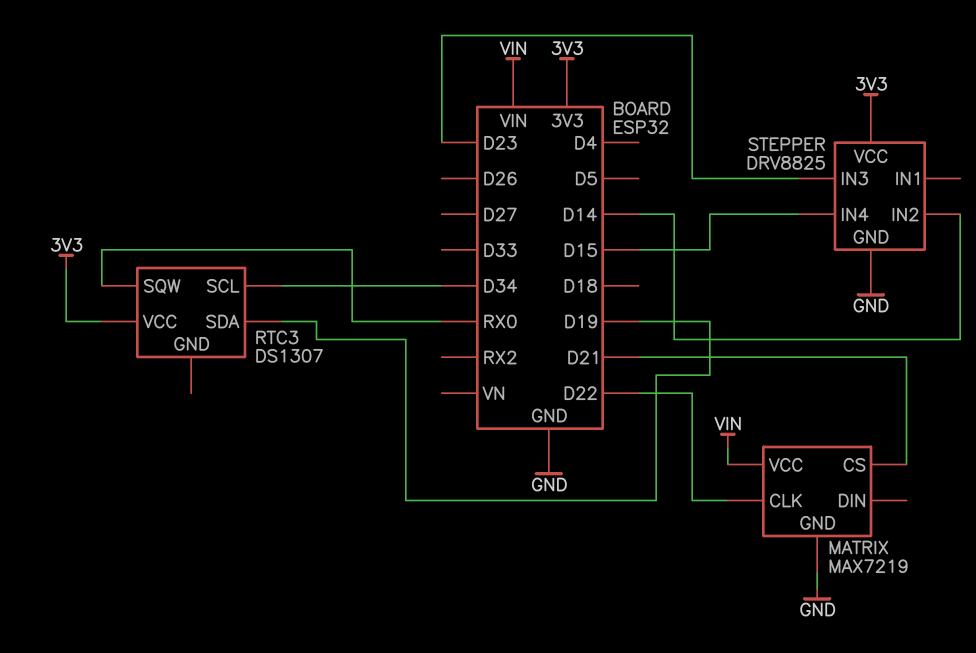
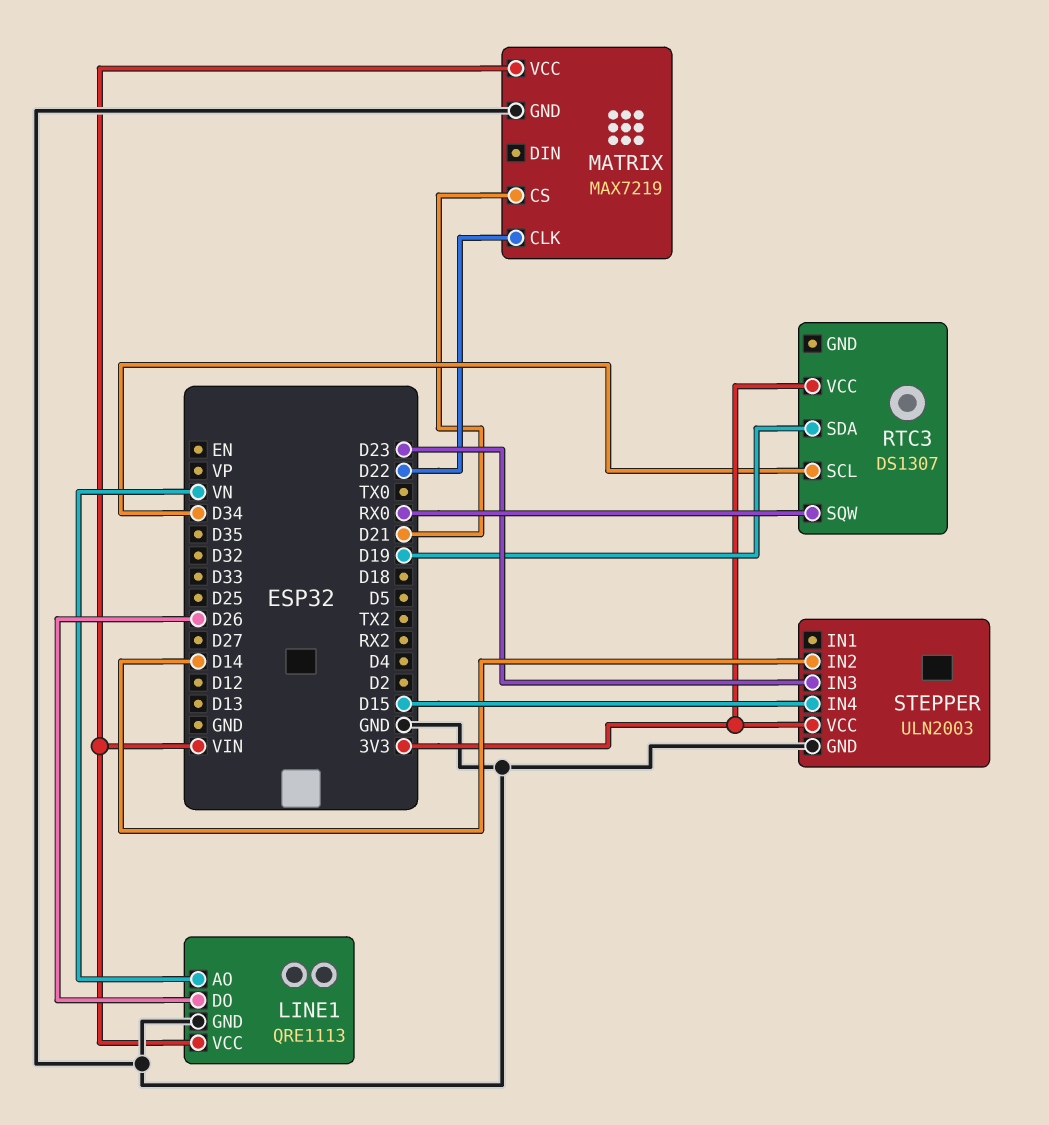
LINE1: none -> QRE1113
LINE1 pin AO: none -> VN
LINE1 pin DO: none -> D26
LINE1 pin GND: none -> GND
LINE1 pin VCC: none -> VIN
STEPPER: DRV8825 -> ULN2003

